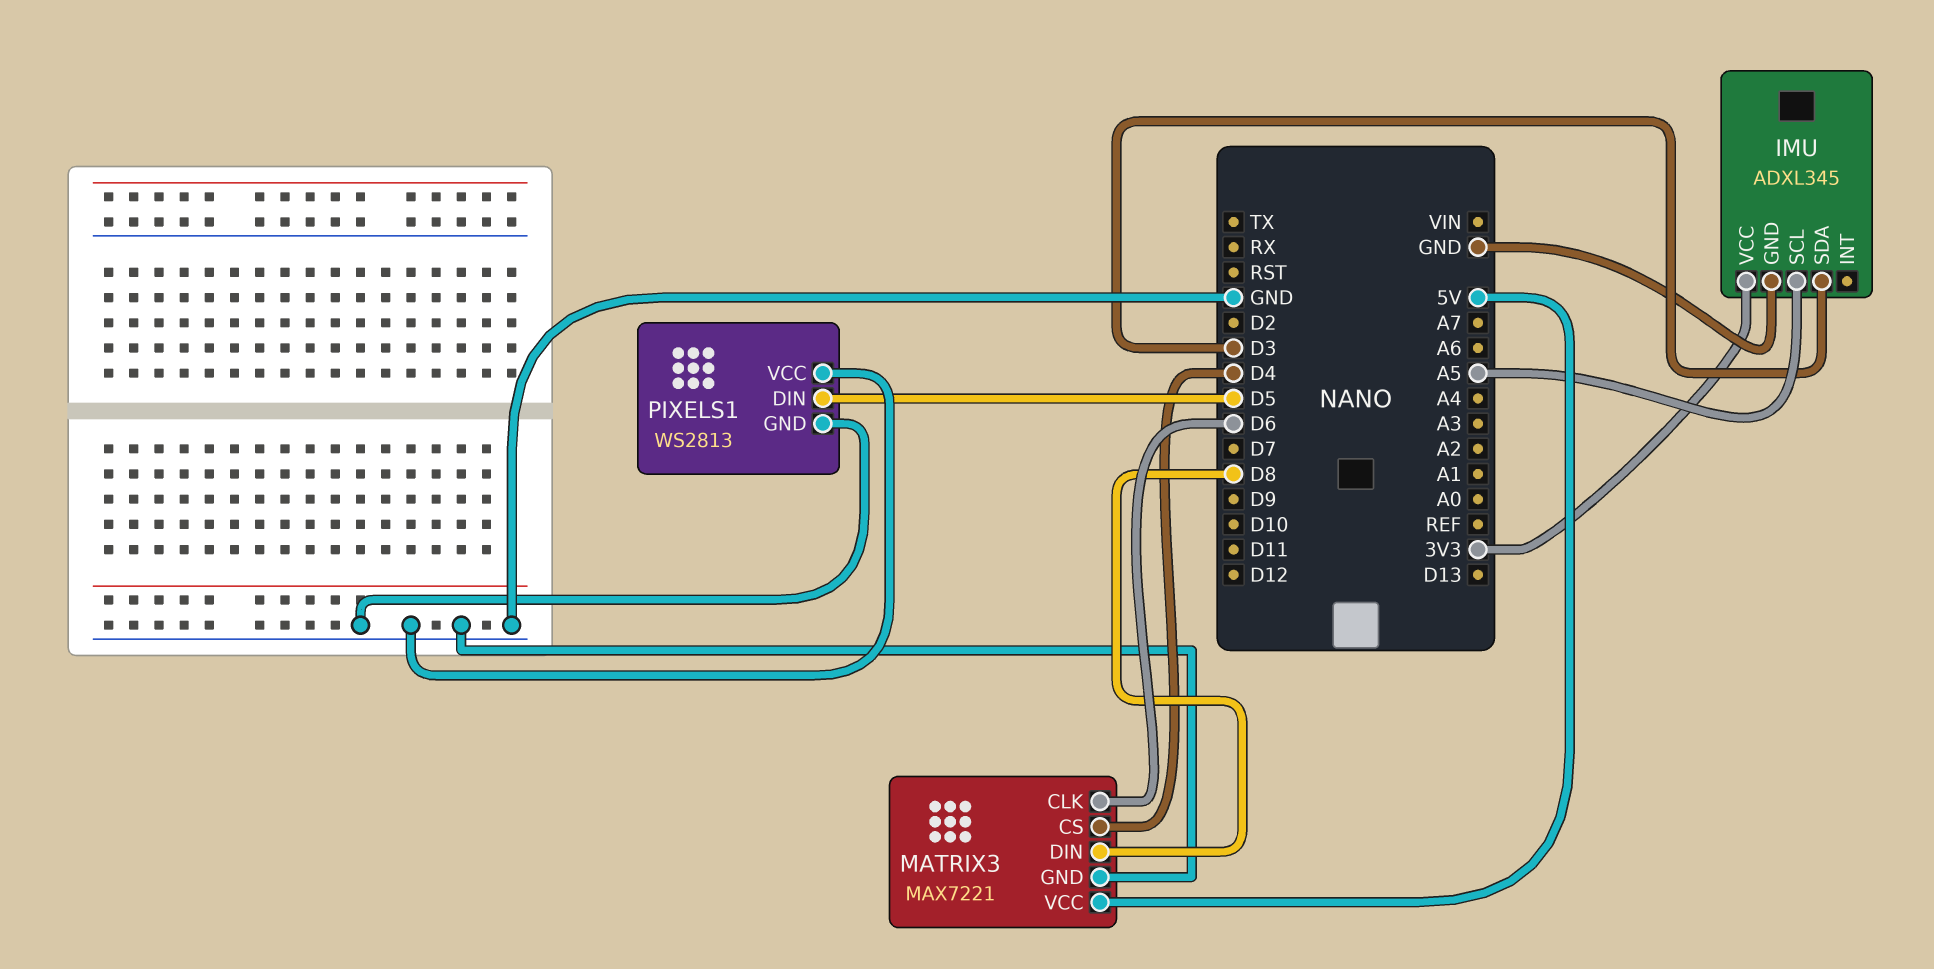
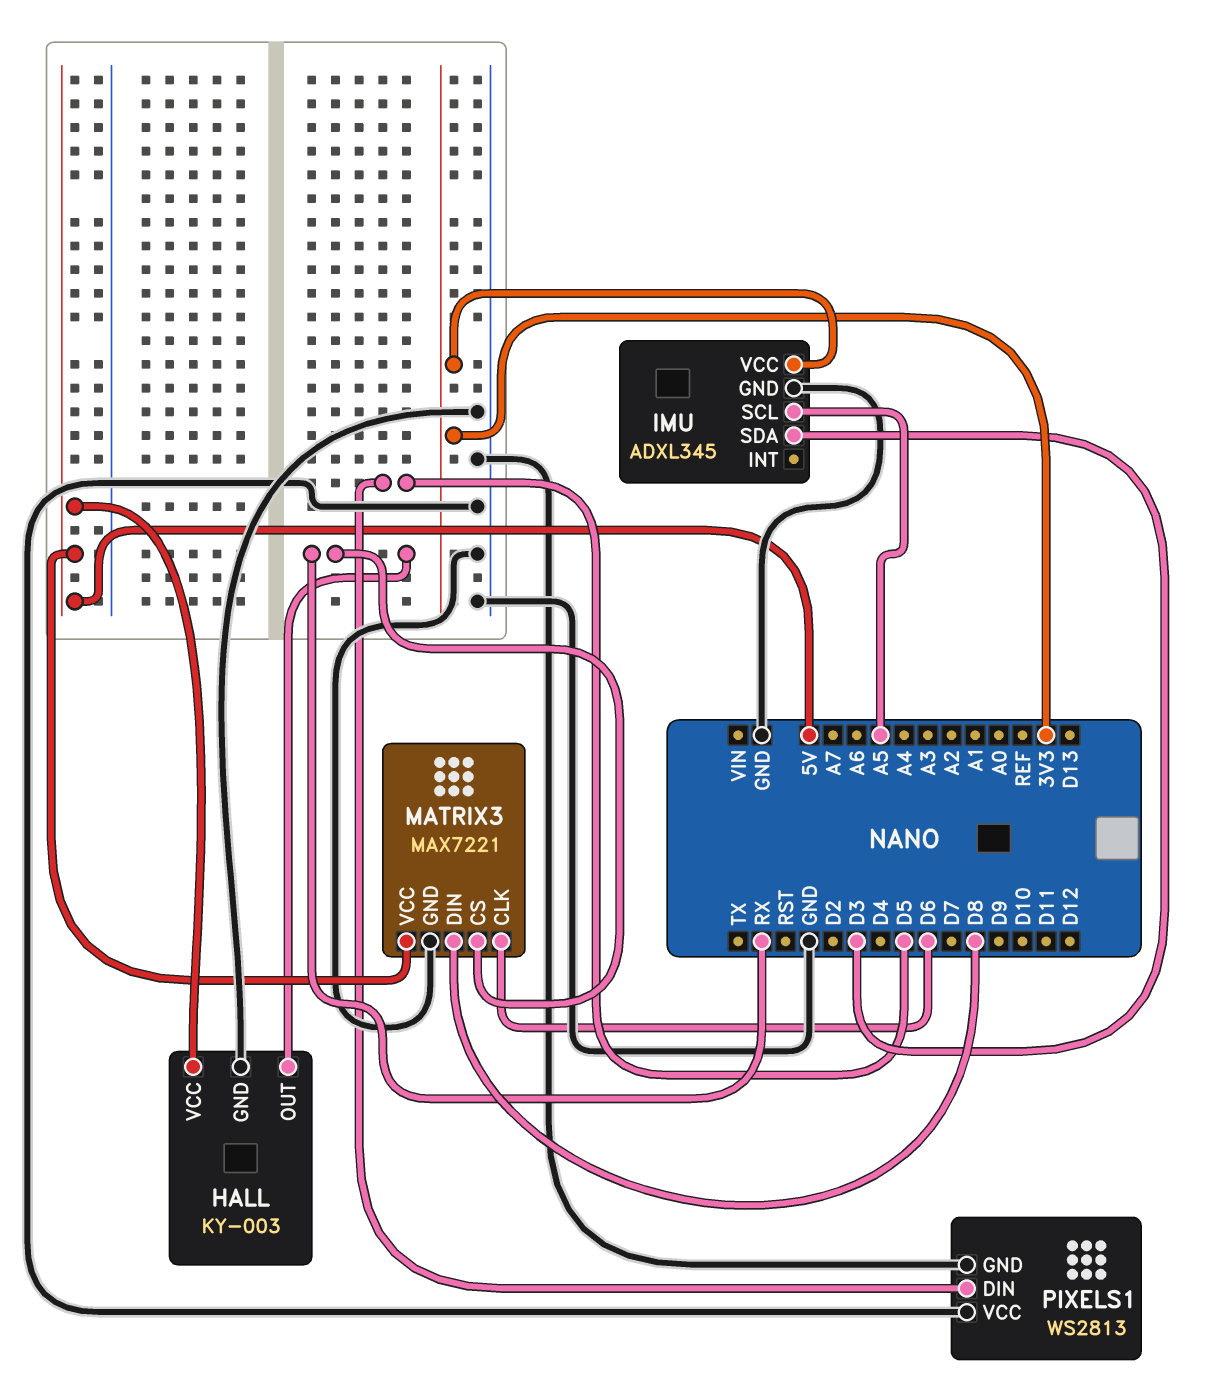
HALL: none -> KY-003
HALL pin GND: none -> GND
HALL pin OUT: none -> RX
HALL pin VCC: none -> 5V
MATRIX3 pin CS: D4 -> RX

